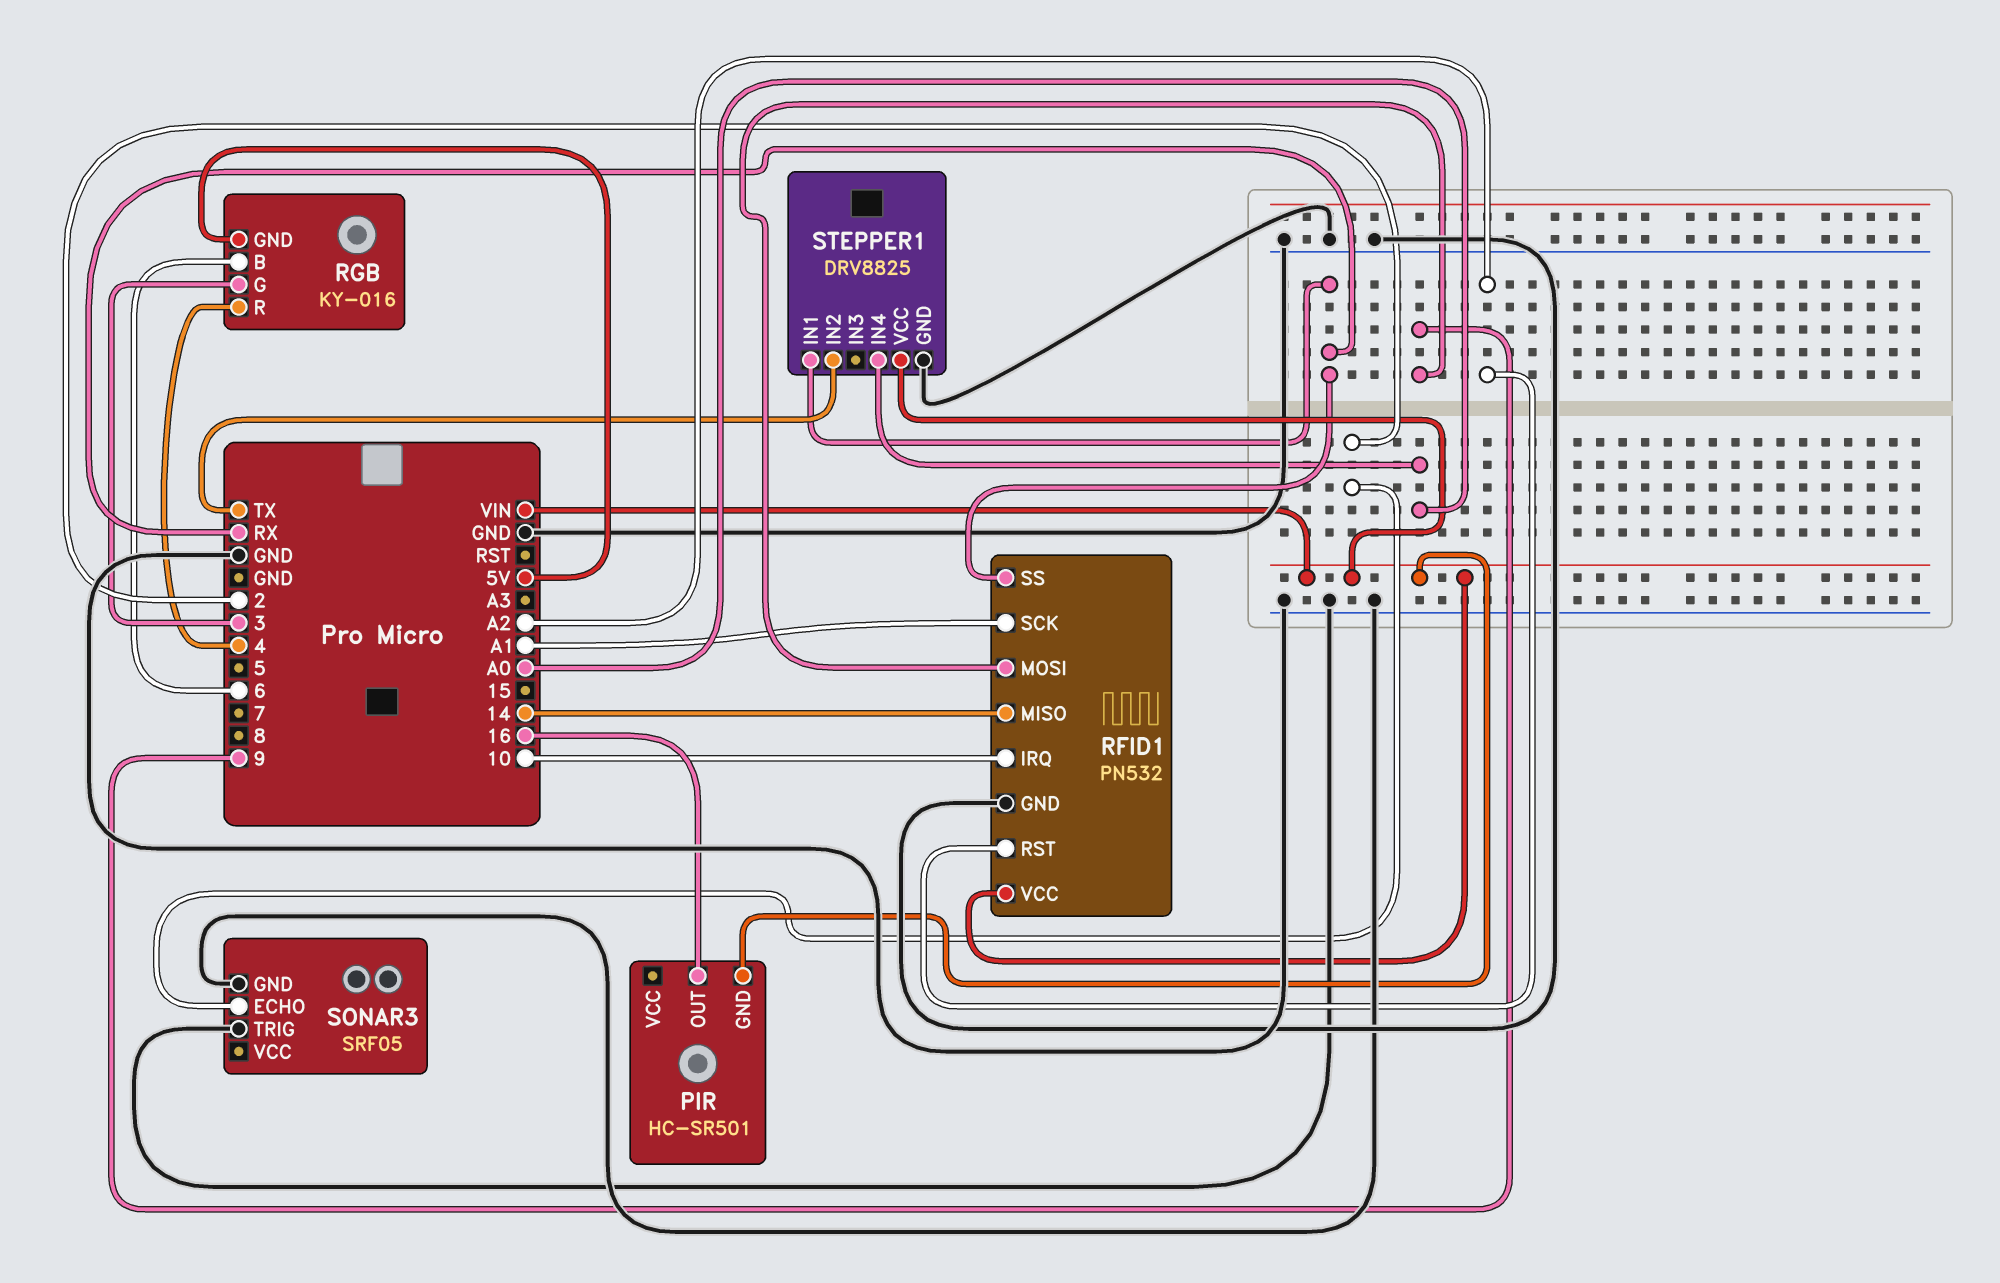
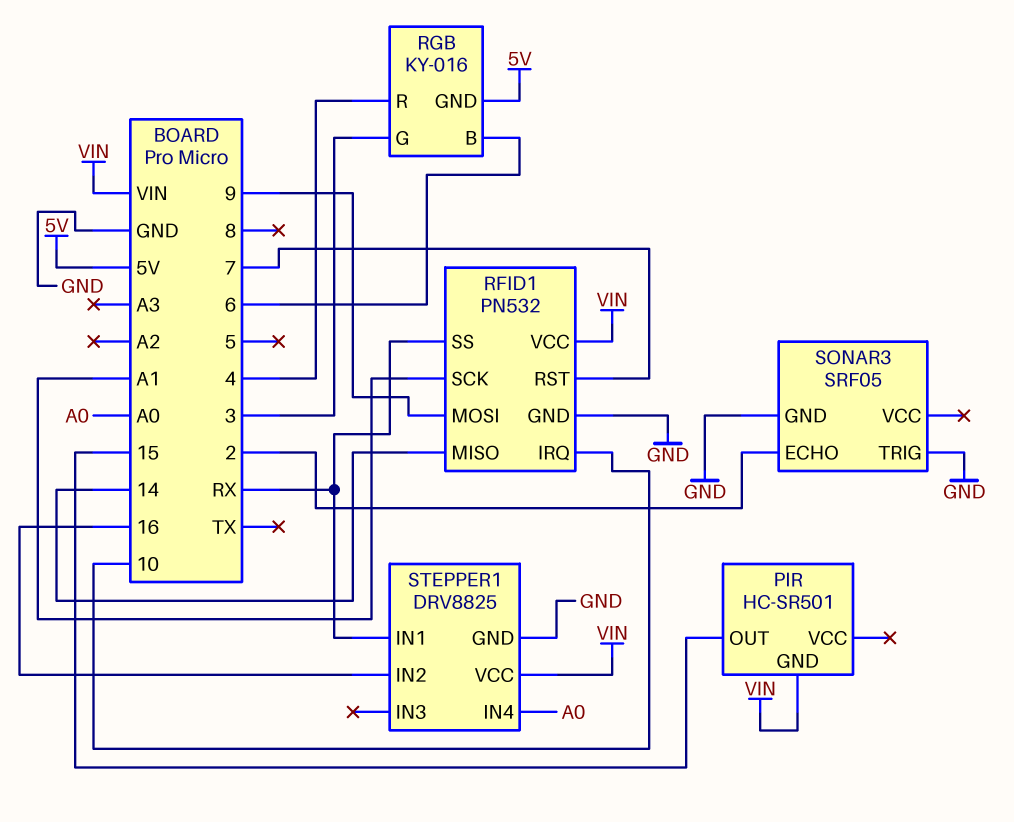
PIR pin OUT: 16 -> 15
RFID1 pin RST: A2 -> 7
STEPPER1 pin IN2: TX -> 16

